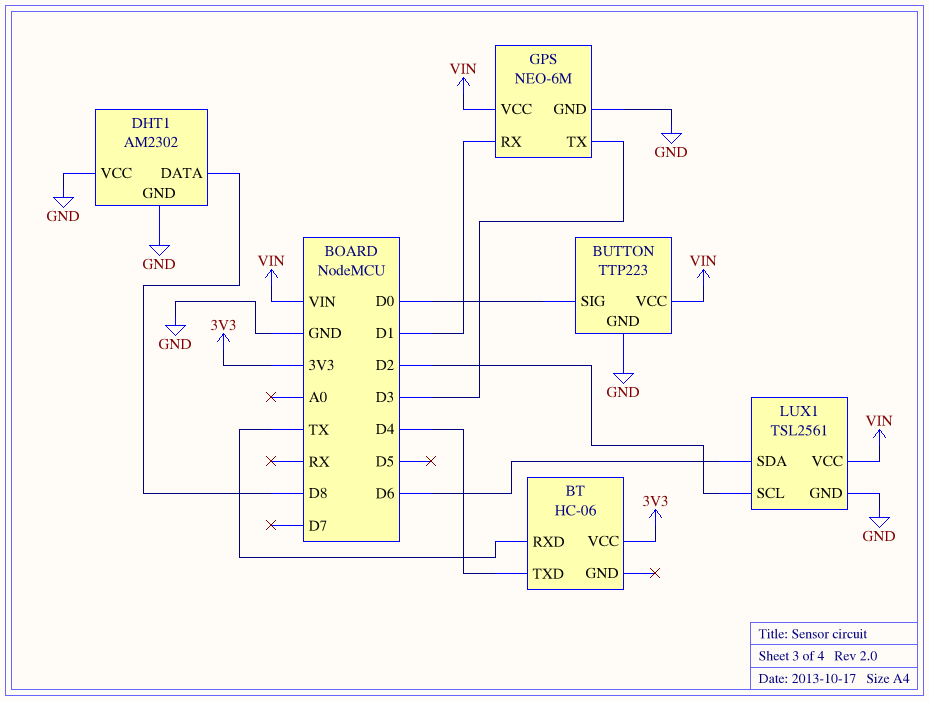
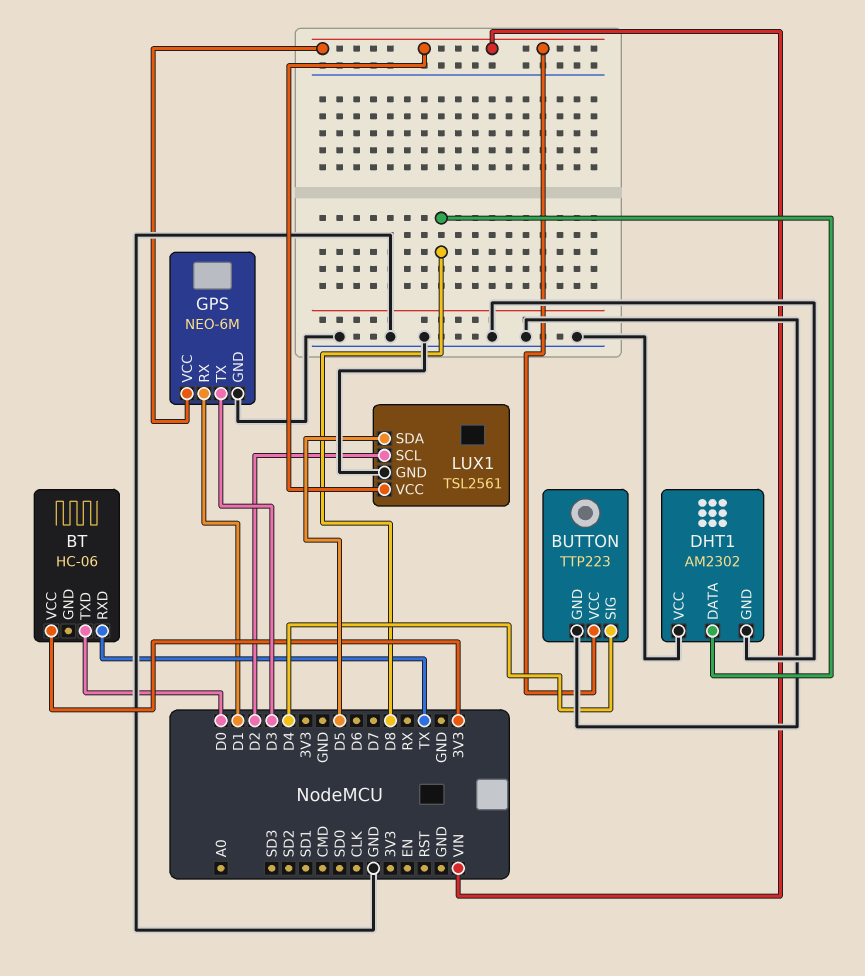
BT pin TXD: D4 -> D0
BUTTON pin SIG: D0 -> D4
LUX1 pin SDA: D6 -> D5

